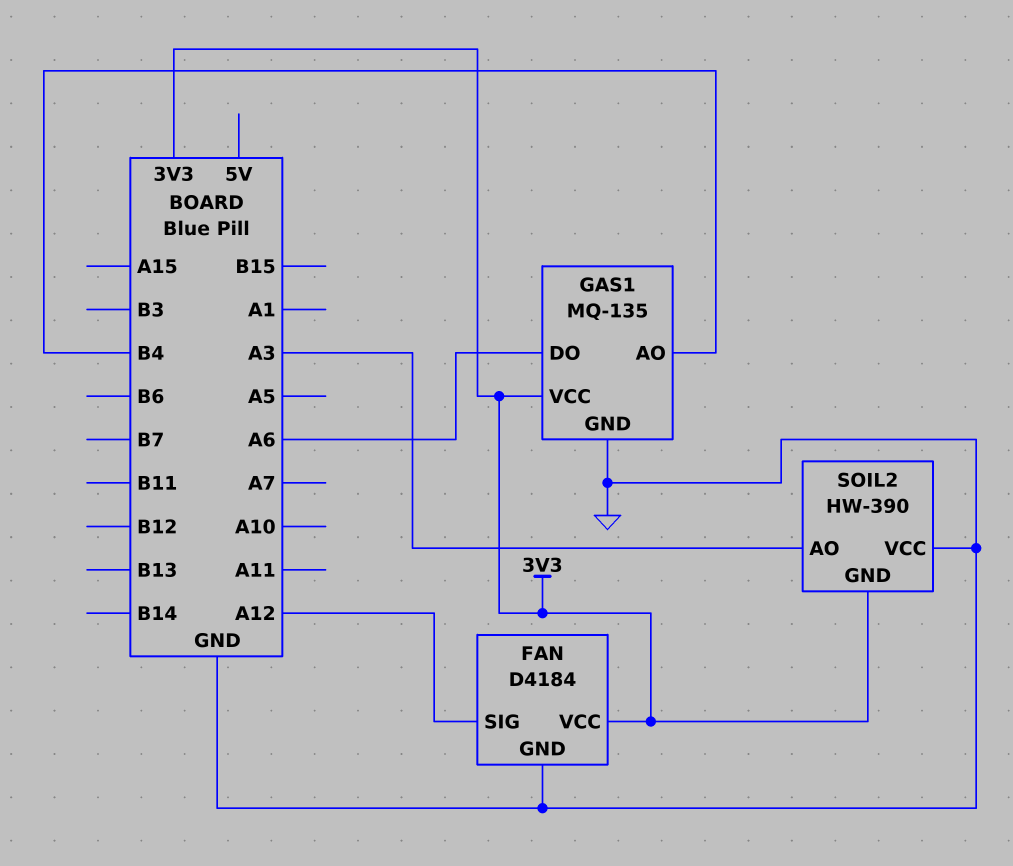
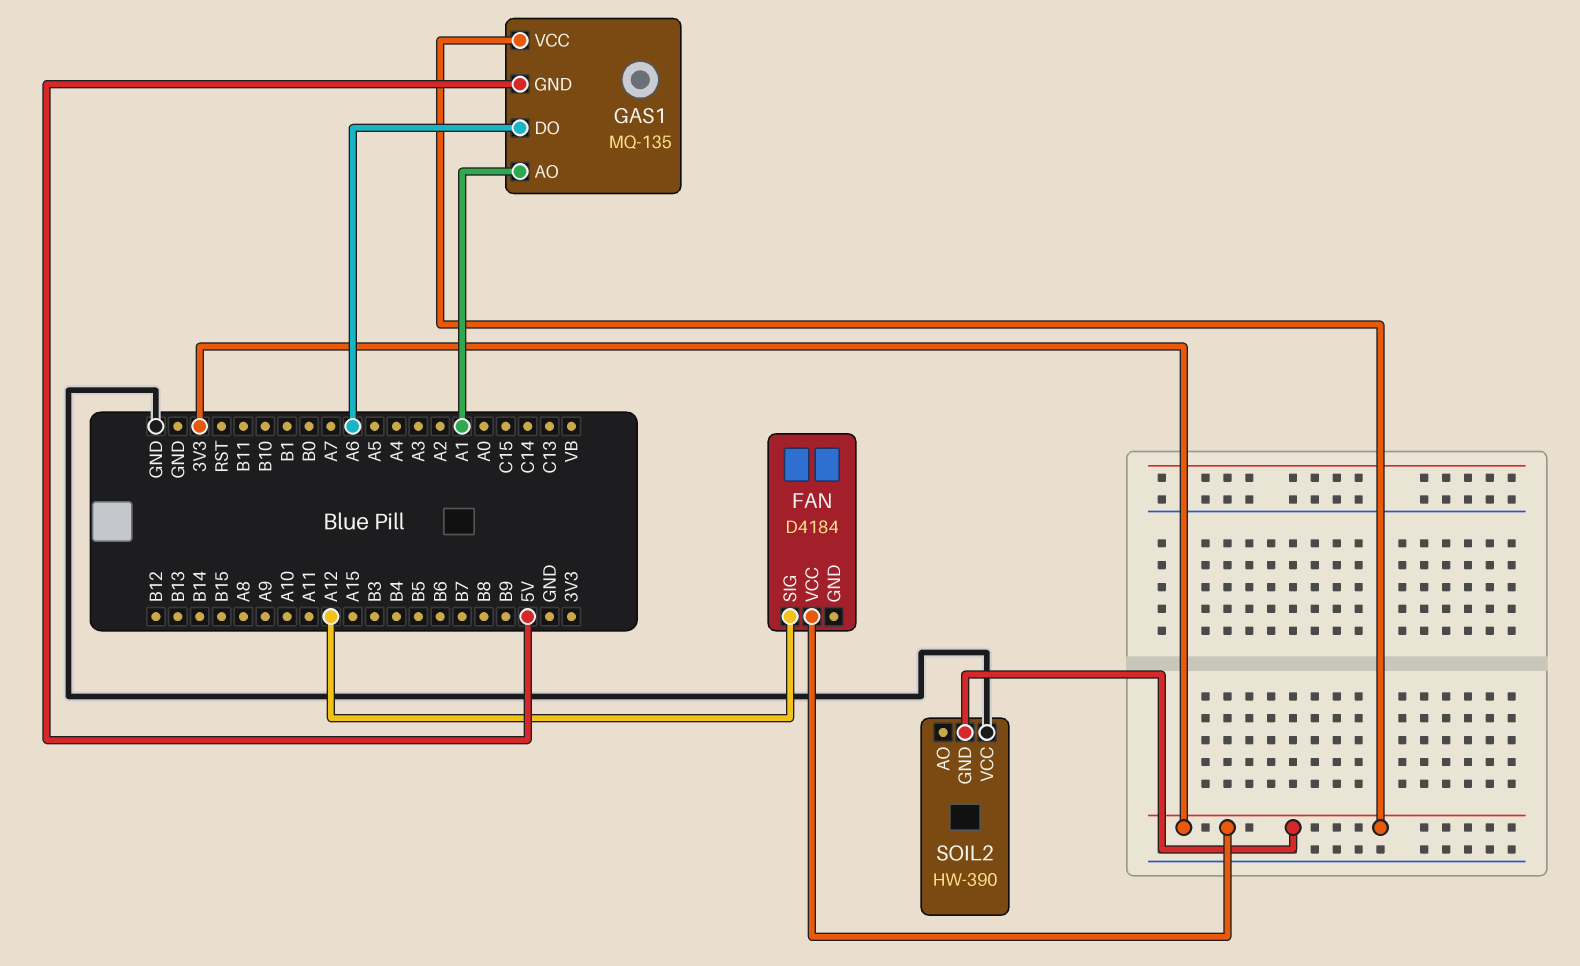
FAN pin GND: GND -> none
GAS1 pin AO: B4 -> A1
GAS1 pin GND: GND -> 5V
SOIL2 pin AO: A3 -> none

